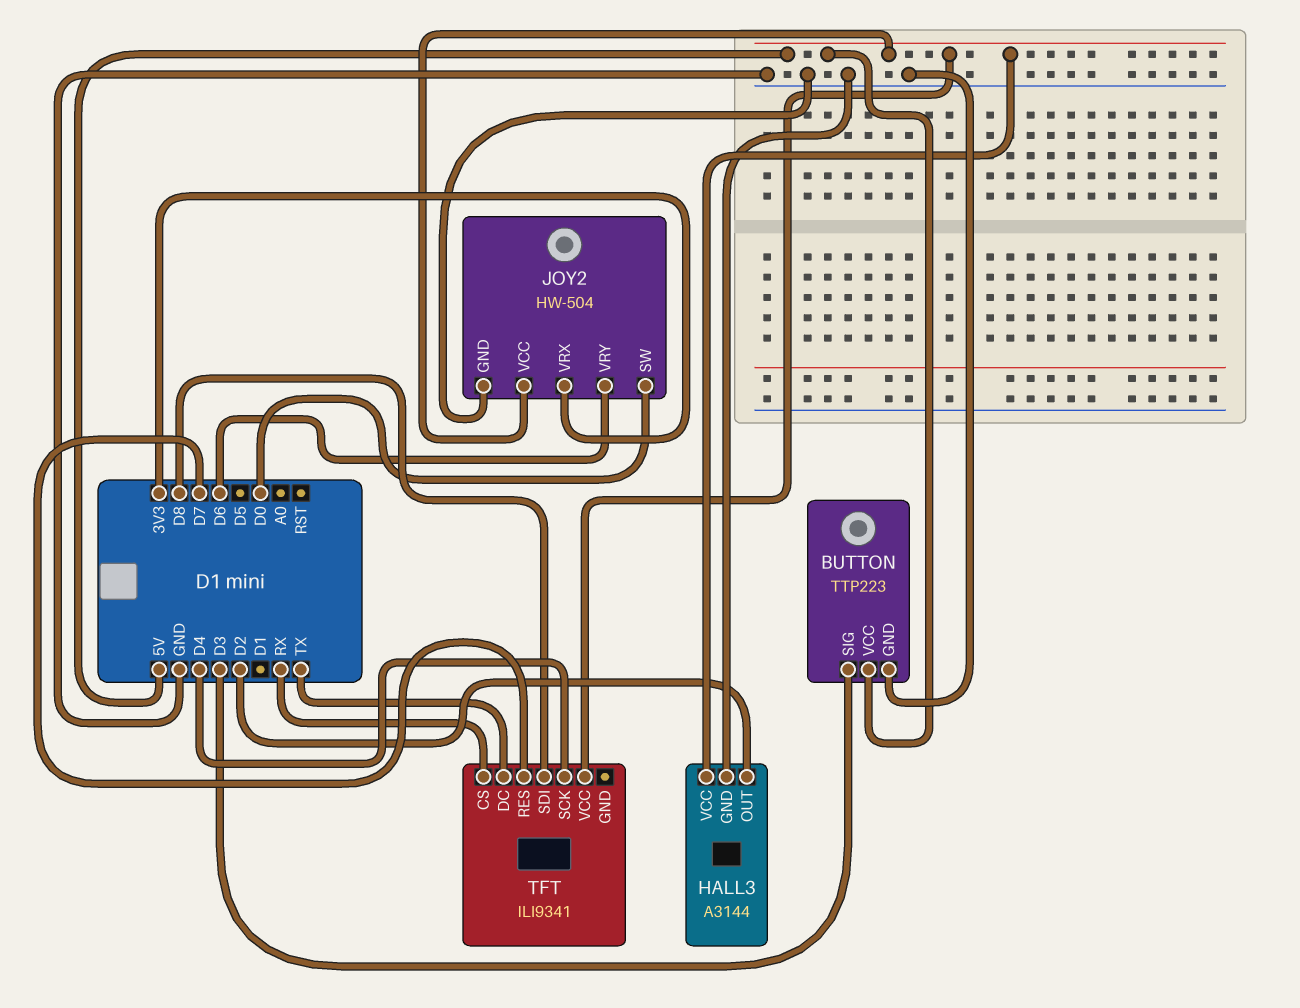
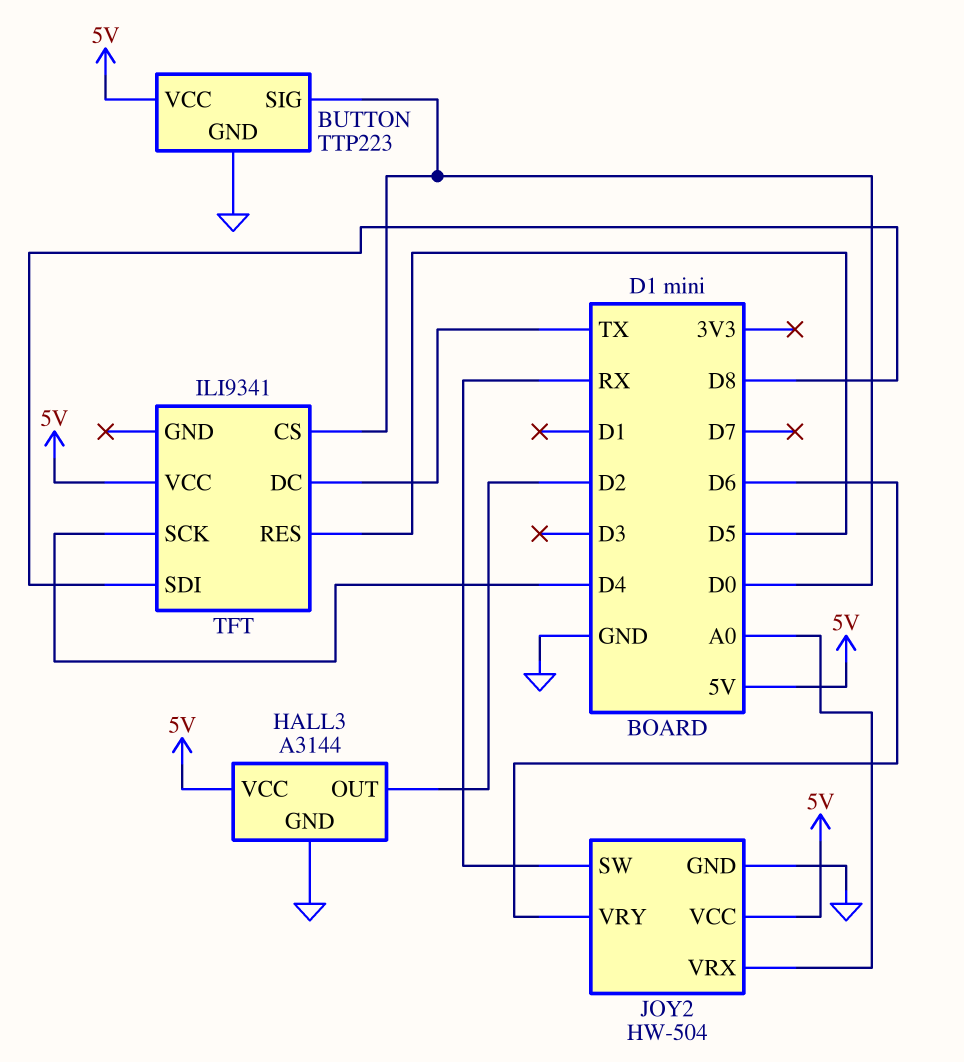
BUTTON pin SIG: D3 -> D0
JOY2 pin SW: D0 -> RX
JOY2 pin VRX: 3V3 -> A0
TFT pin CS: RX -> D0
TFT pin RES: D7 -> D5

